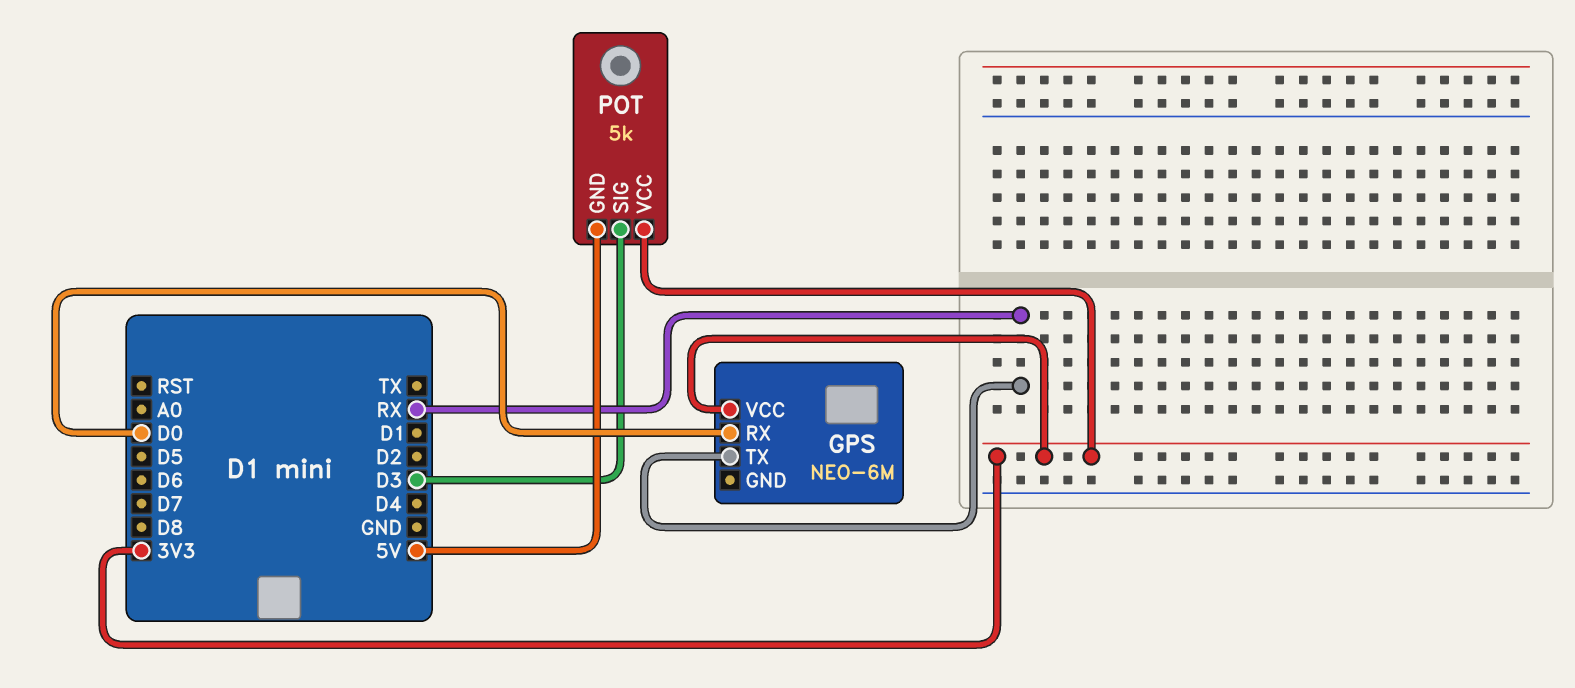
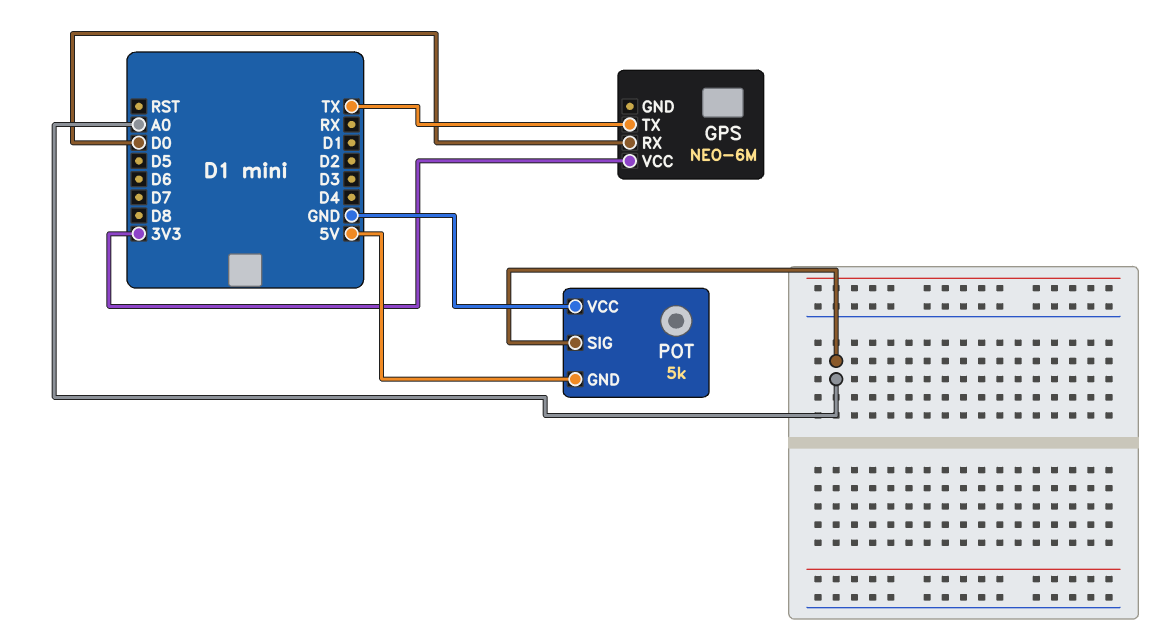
GPS pin TX: RX -> TX
POT pin SIG: D3 -> A0
POT pin VCC: 3V3 -> GND

